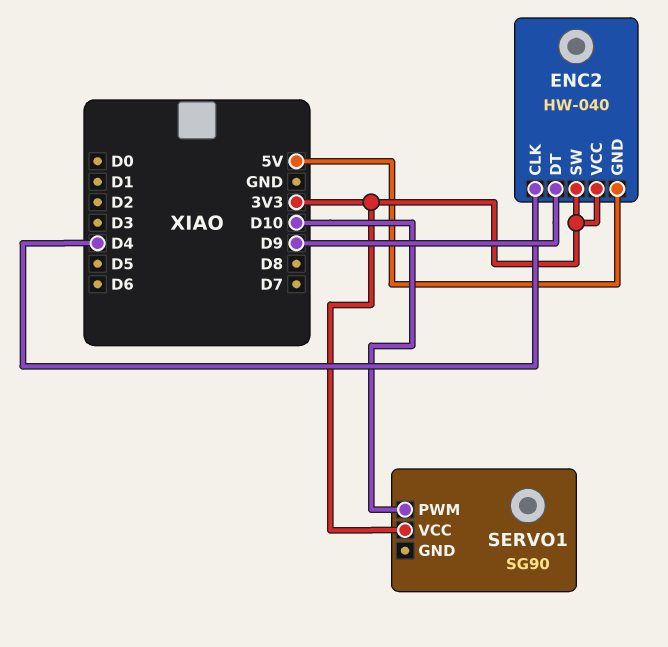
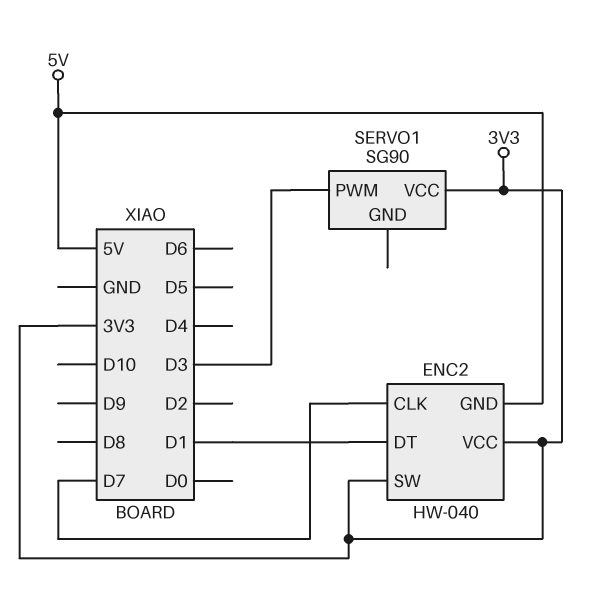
ENC2 pin CLK: D4 -> D7
ENC2 pin DT: D9 -> D1
SERVO1 pin PWM: D10 -> D3

